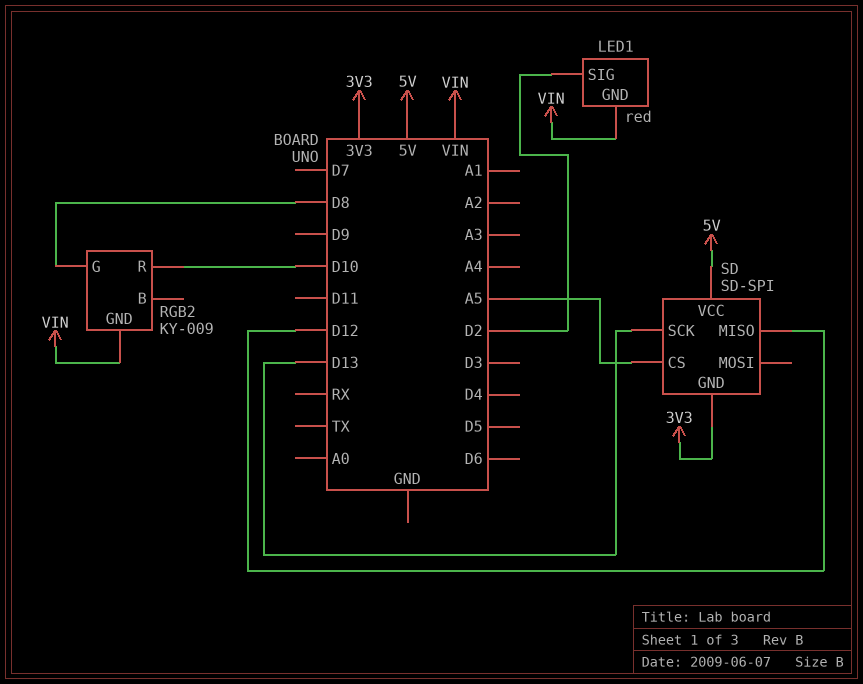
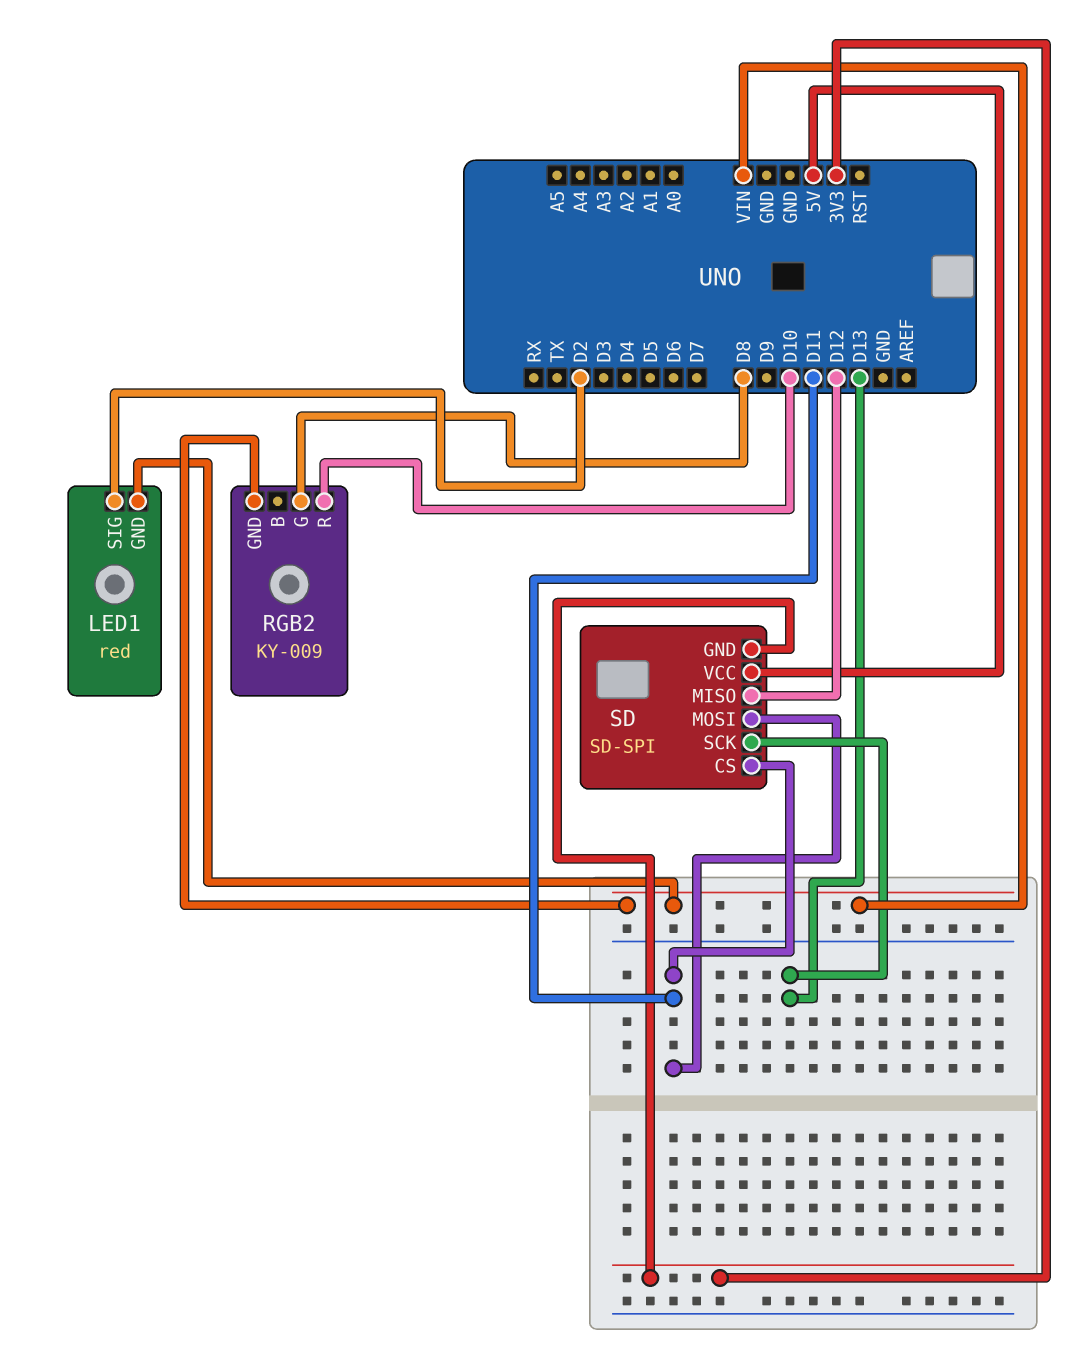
SD pin CS: A5 -> D11
SD pin MOSI: none -> D11

